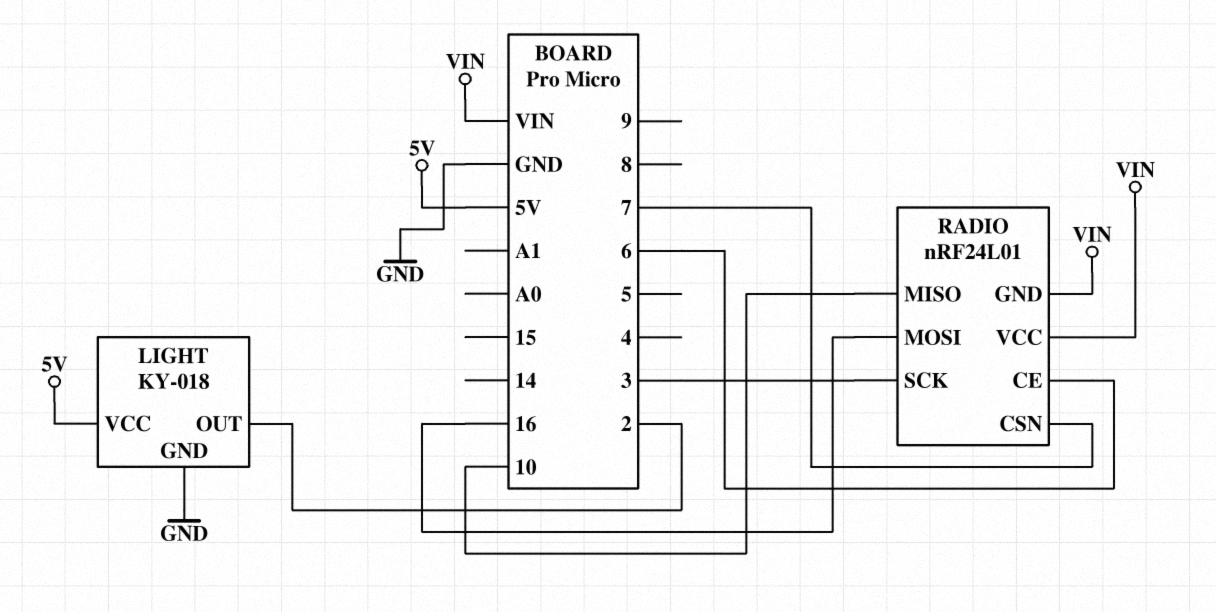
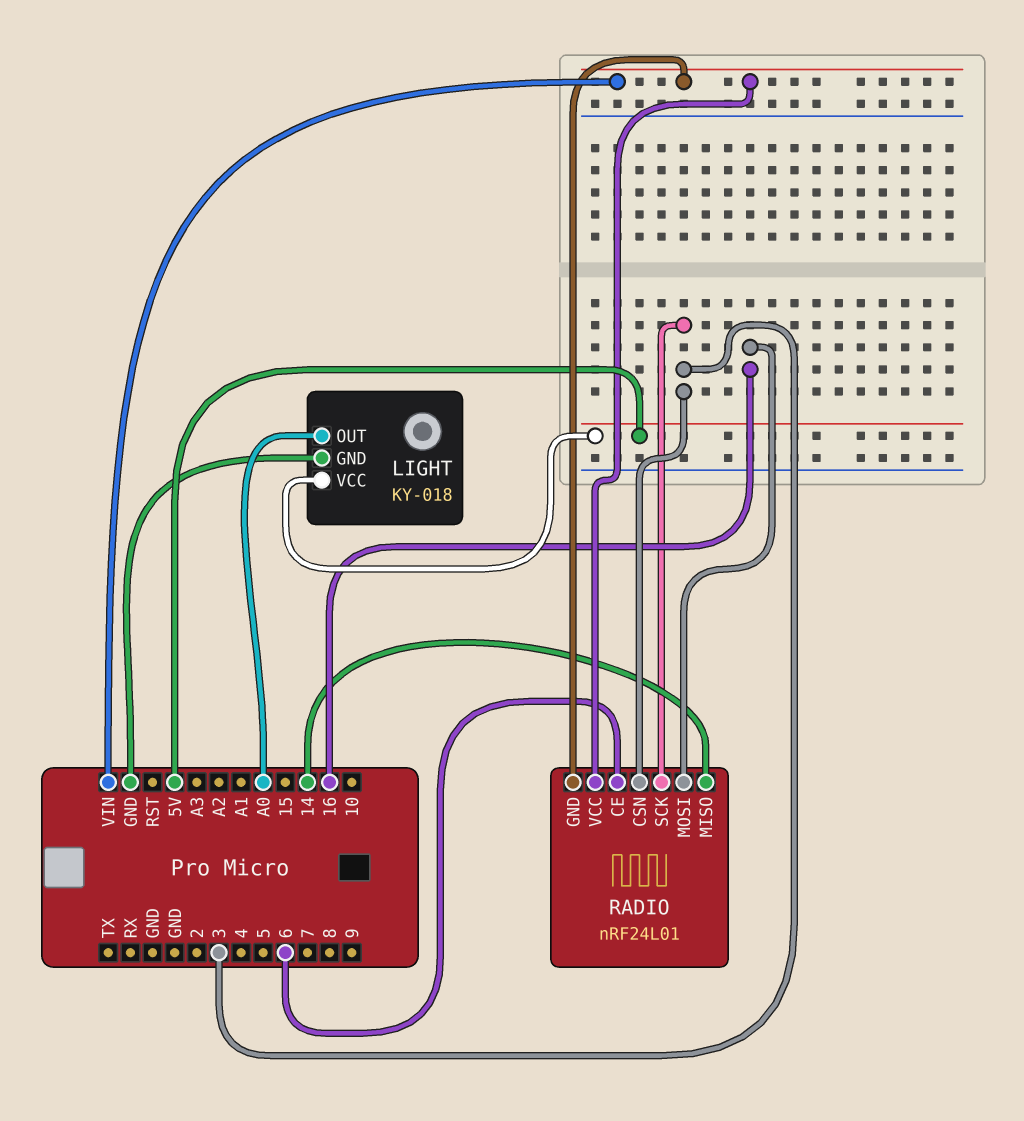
LIGHT pin OUT: 2 -> A0
RADIO pin CSN: 7 -> 3
RADIO pin MISO: 10 -> 14

